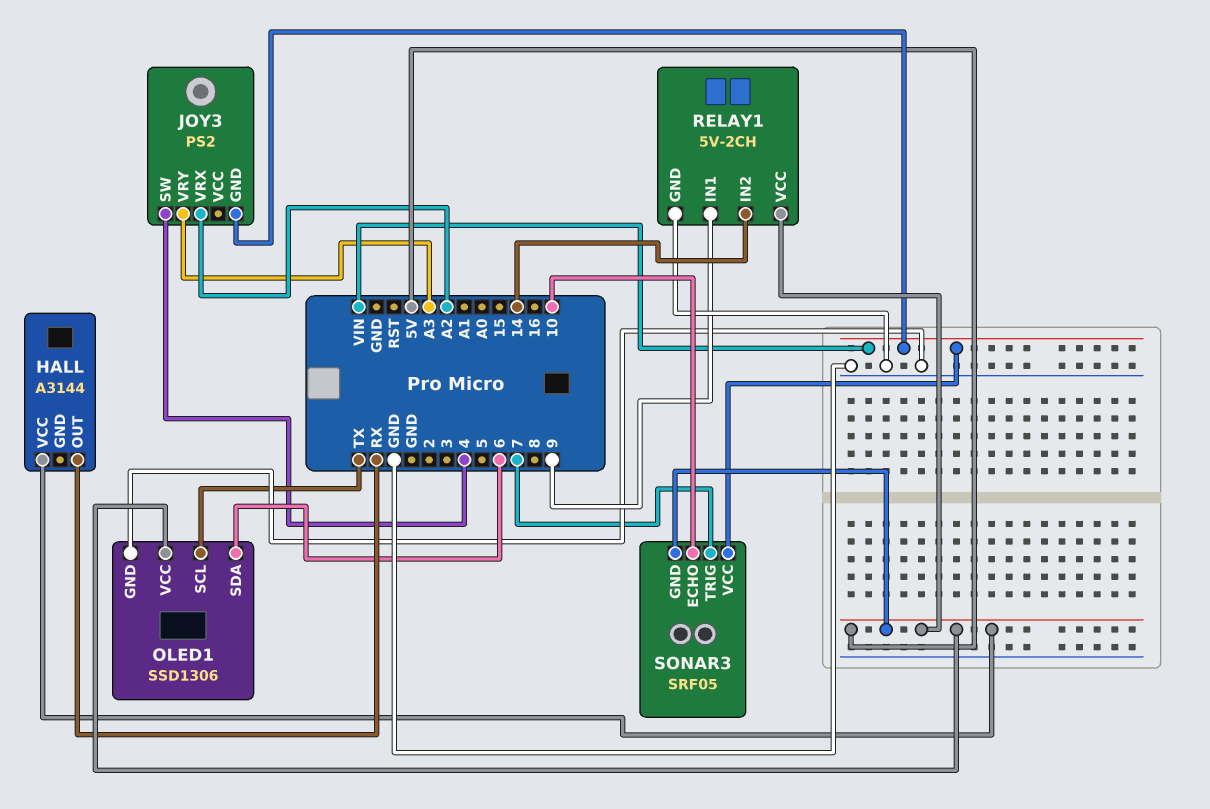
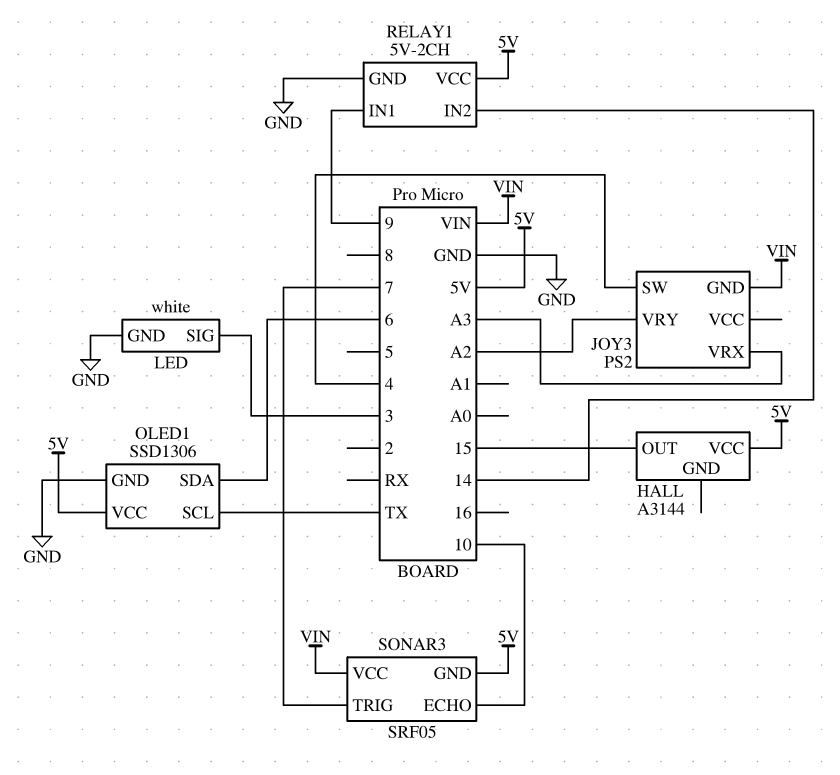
HALL pin OUT: RX -> 15
JOY3 pin VRX: A2 -> A3
JOY3 pin VRY: A3 -> A2
LED: none -> white
LED pin GND: none -> GND
LED pin SIG: none -> 3

